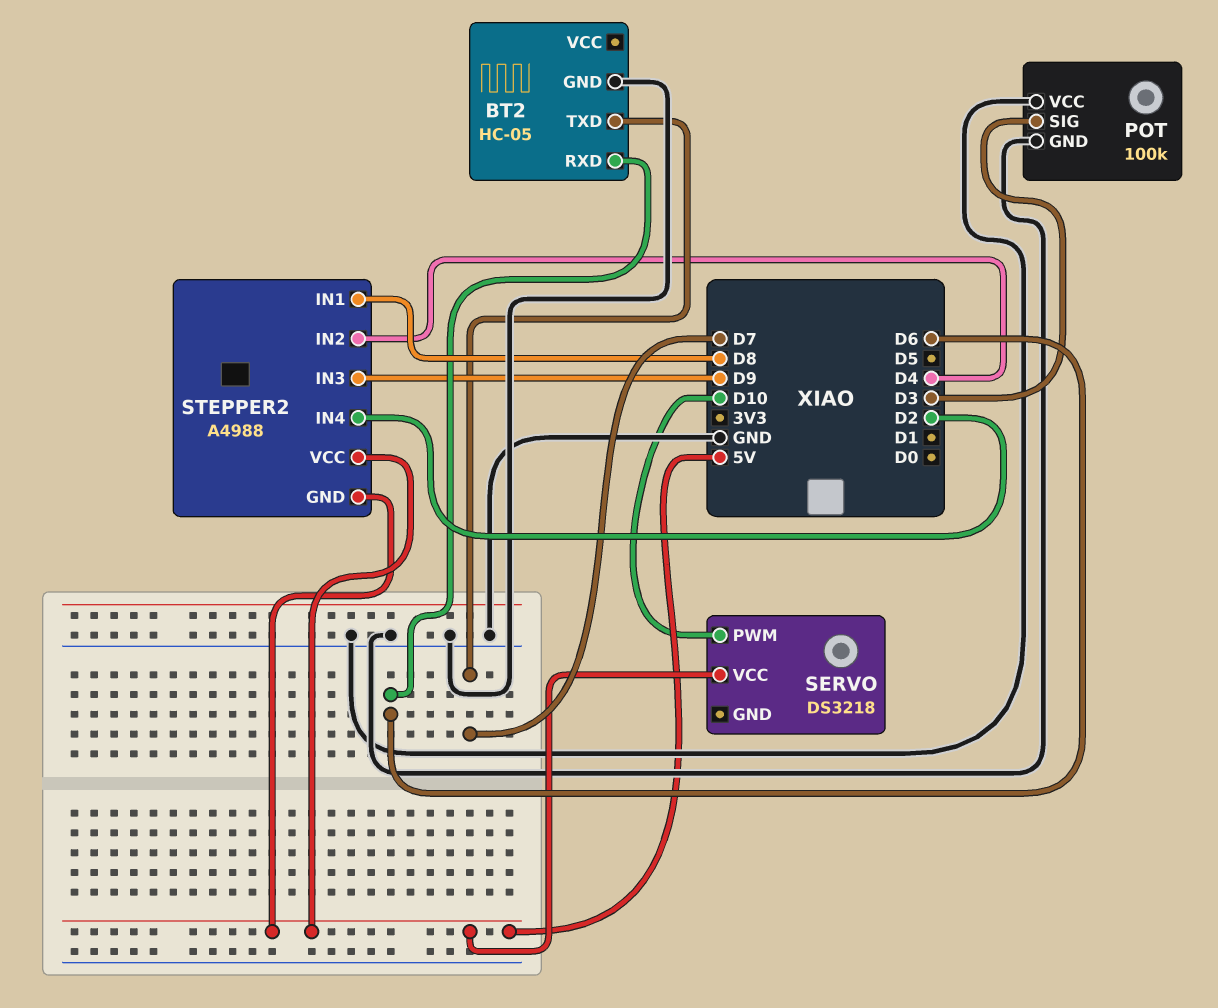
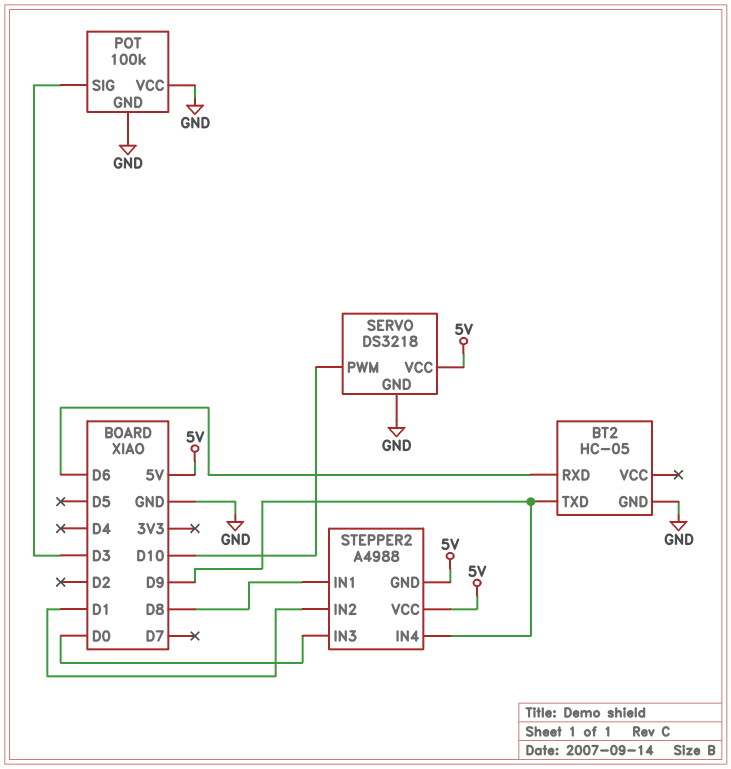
BT2 pin TXD: D7 -> D9
SERVO pin GND: none -> GND
STEPPER2 pin IN2: D4 -> D1
STEPPER2 pin IN3: D9 -> D0
STEPPER2 pin IN4: D2 -> D9

